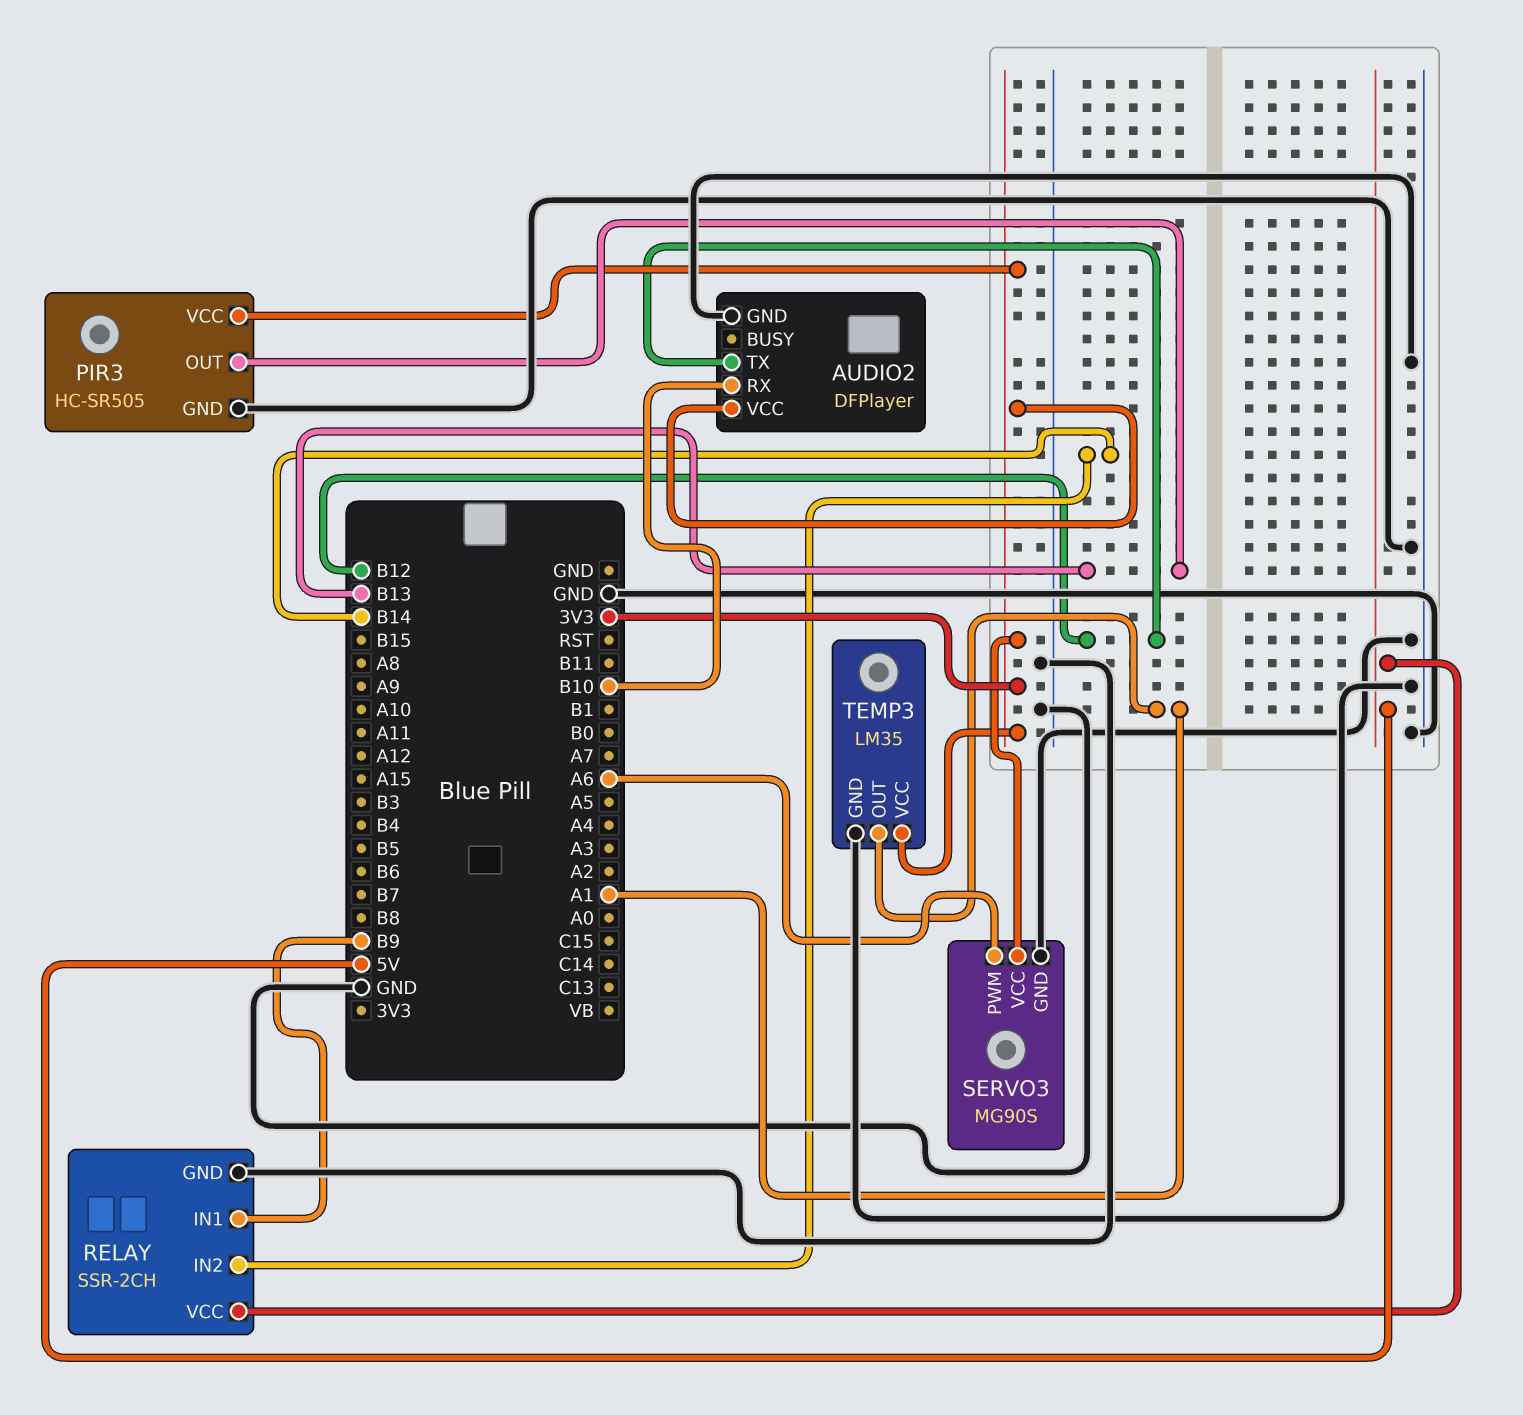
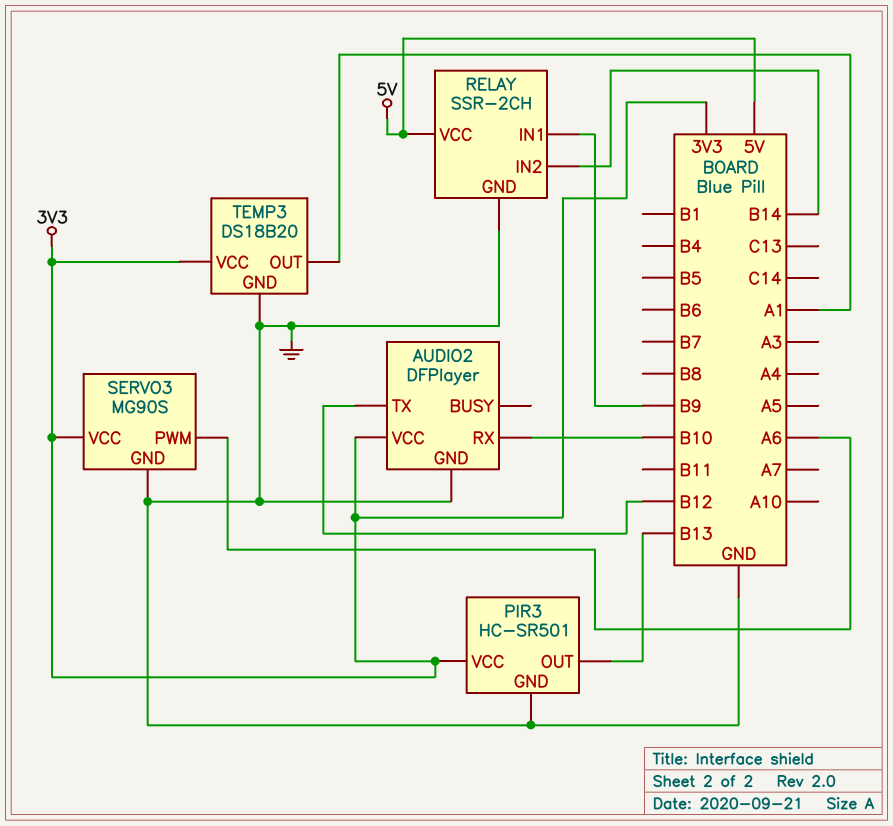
PIR3: HC-SR505 -> HC-SR501
TEMP3: LM35 -> DS18B20

